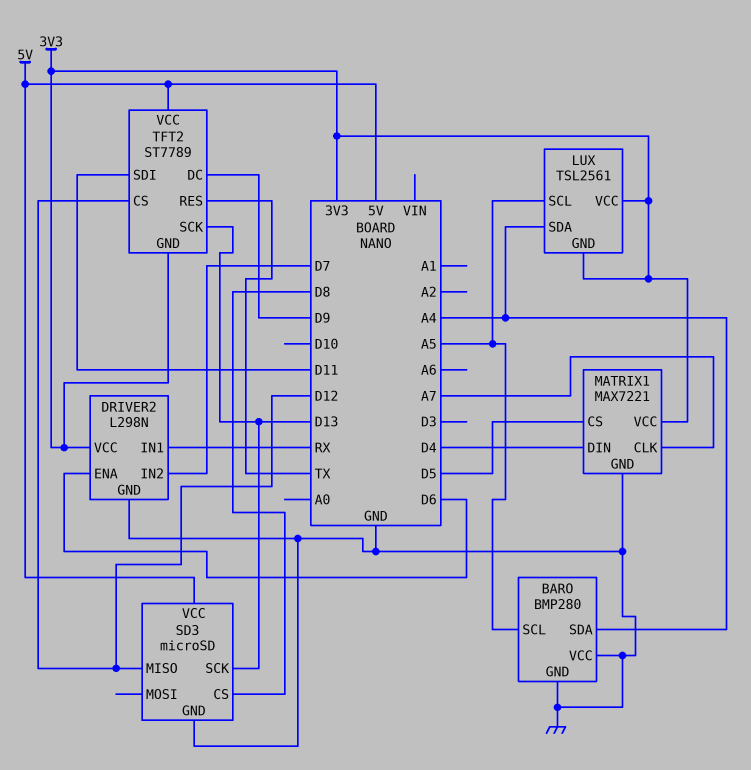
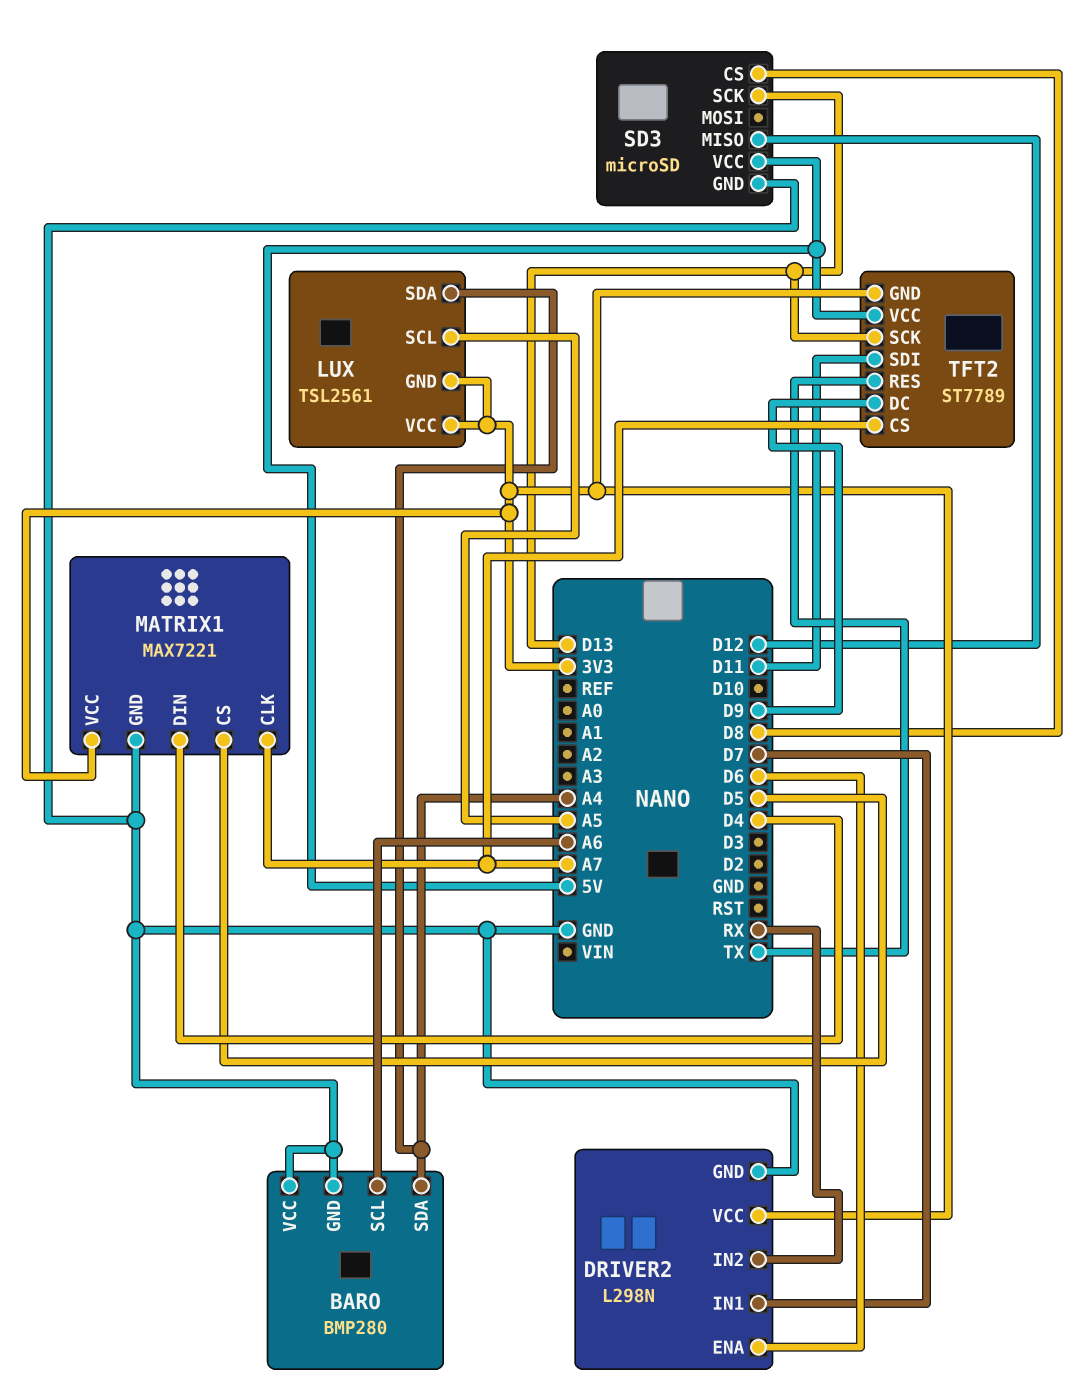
BARO pin SCL: A5 -> A6
DRIVER2 pin IN1: RX -> D7
DRIVER2 pin IN2: D7 -> RX
TFT2 pin CS: D12 -> A7

